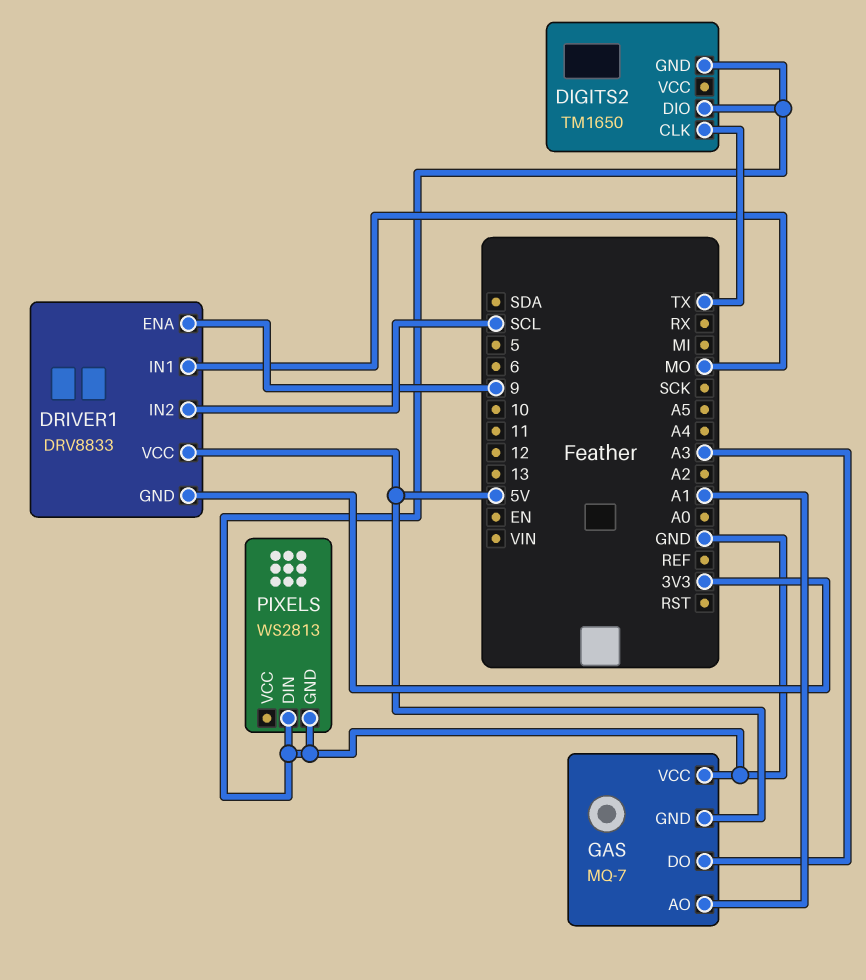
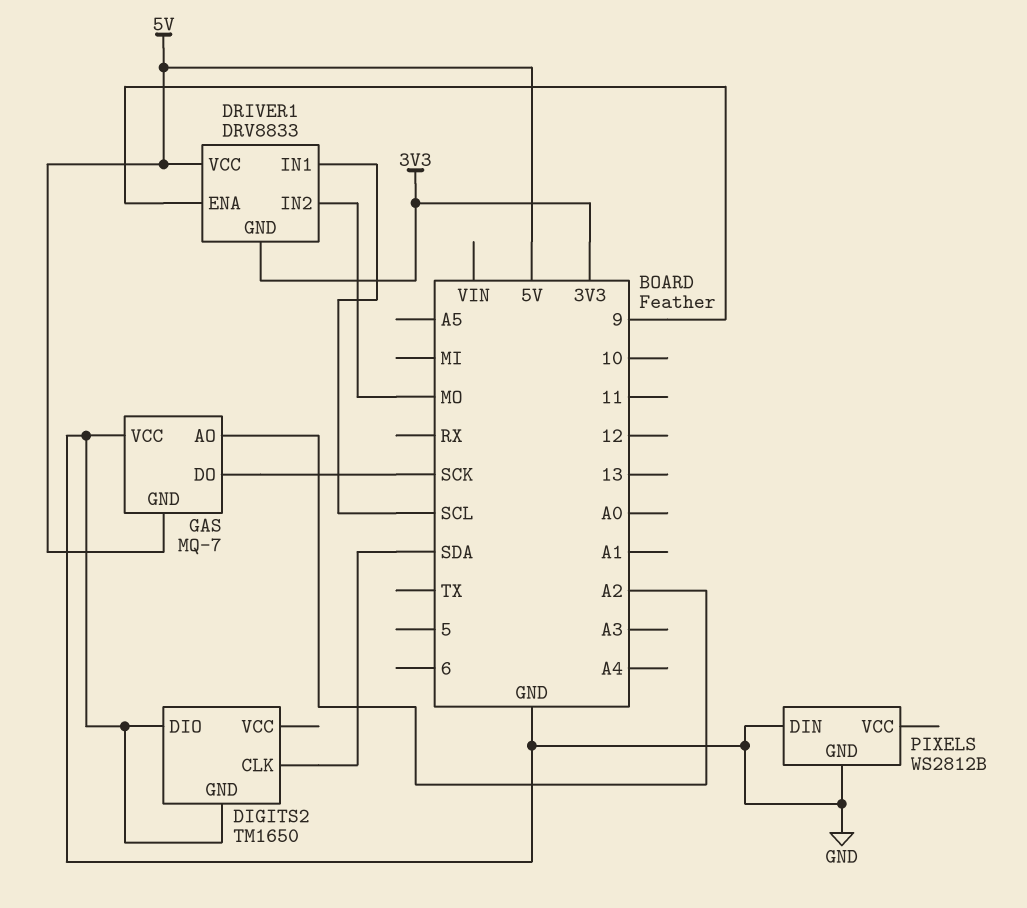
DIGITS2 pin CLK: TX -> SDA
DRIVER1 pin IN1: MO -> SCL
DRIVER1 pin IN2: SCL -> MO
GAS pin AO: A1 -> A2
GAS pin DO: A3 -> SCK
PIXELS: WS2813 -> WS2812B

